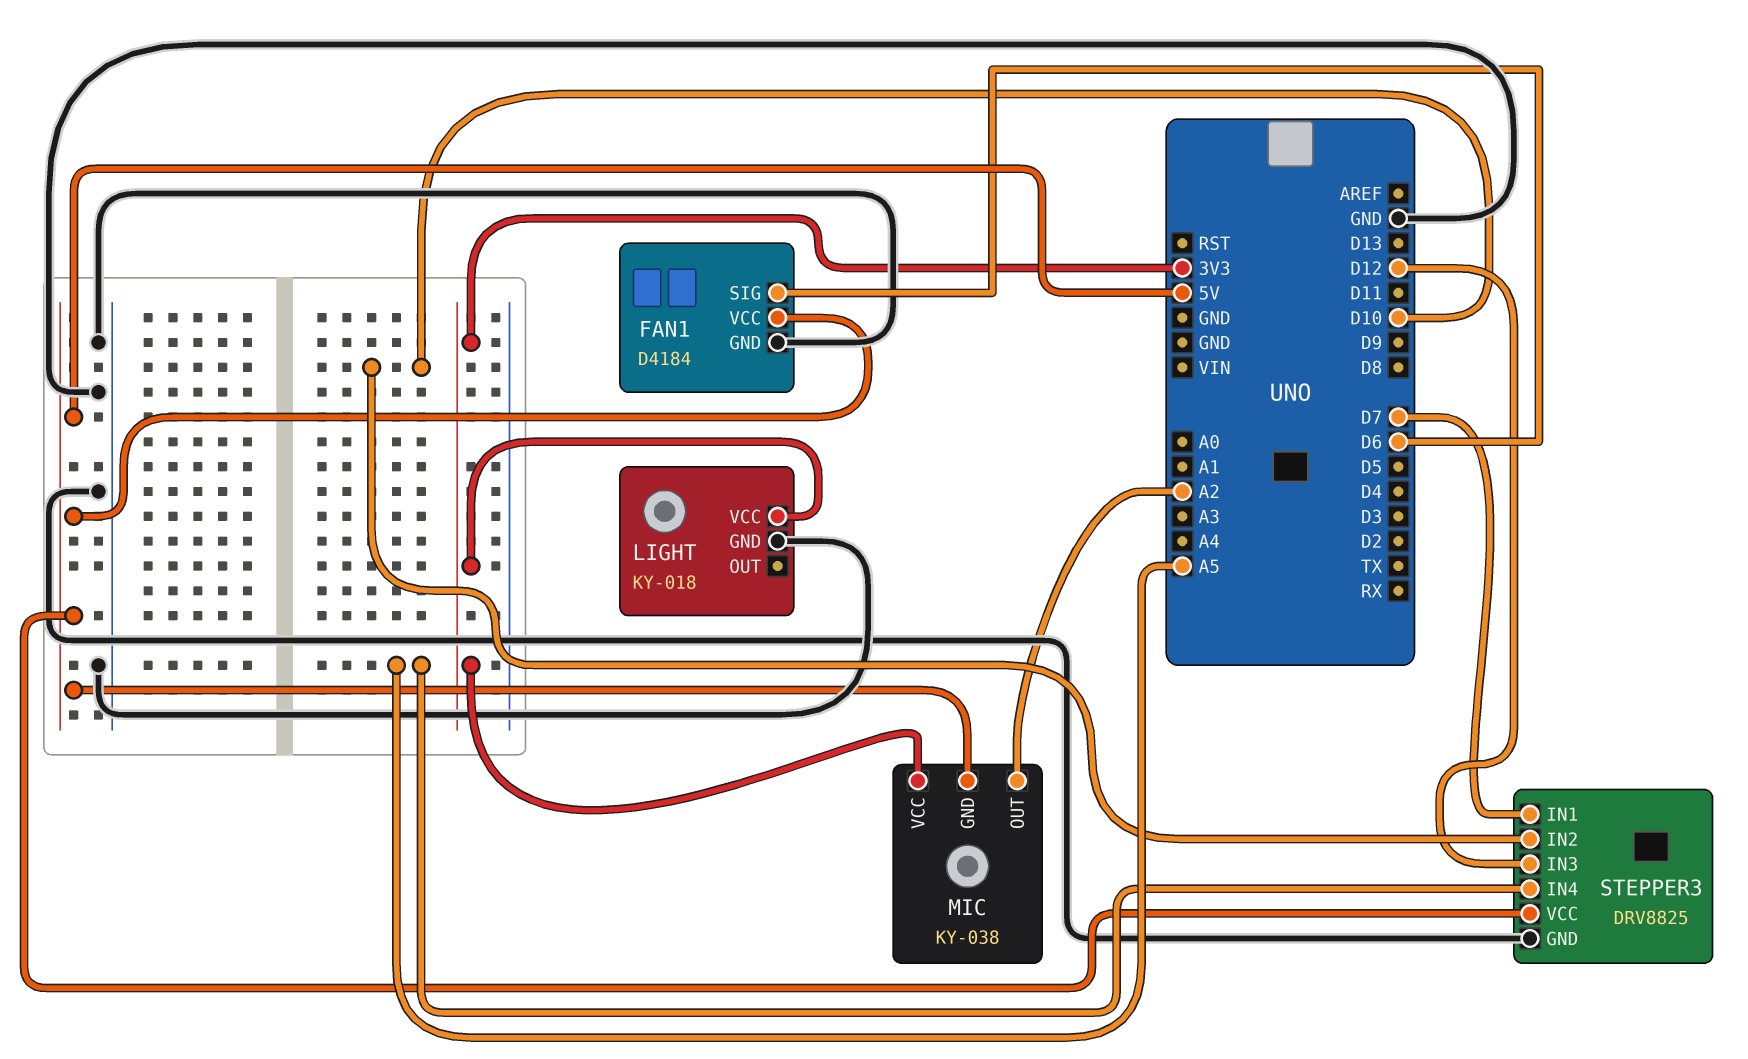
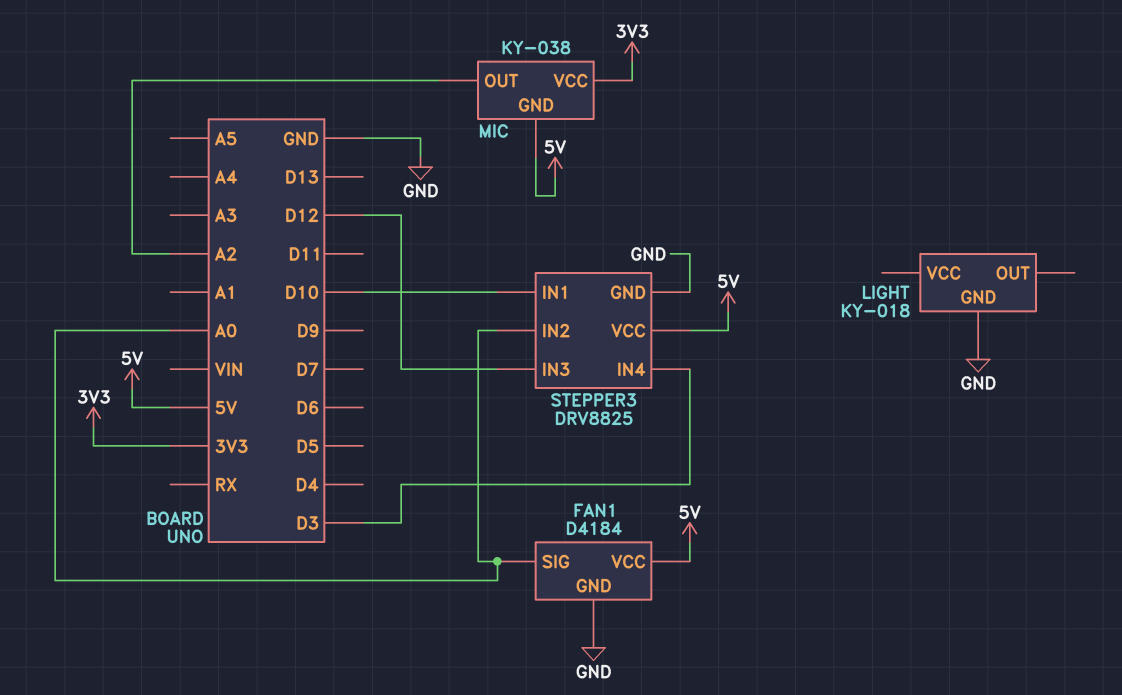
FAN1 pin SIG: D6 -> A0
LIGHT pin VCC: 3V3 -> none
STEPPER3 pin IN1: D7 -> D10
STEPPER3 pin IN2: D10 -> A0
STEPPER3 pin IN4: A5 -> D3

